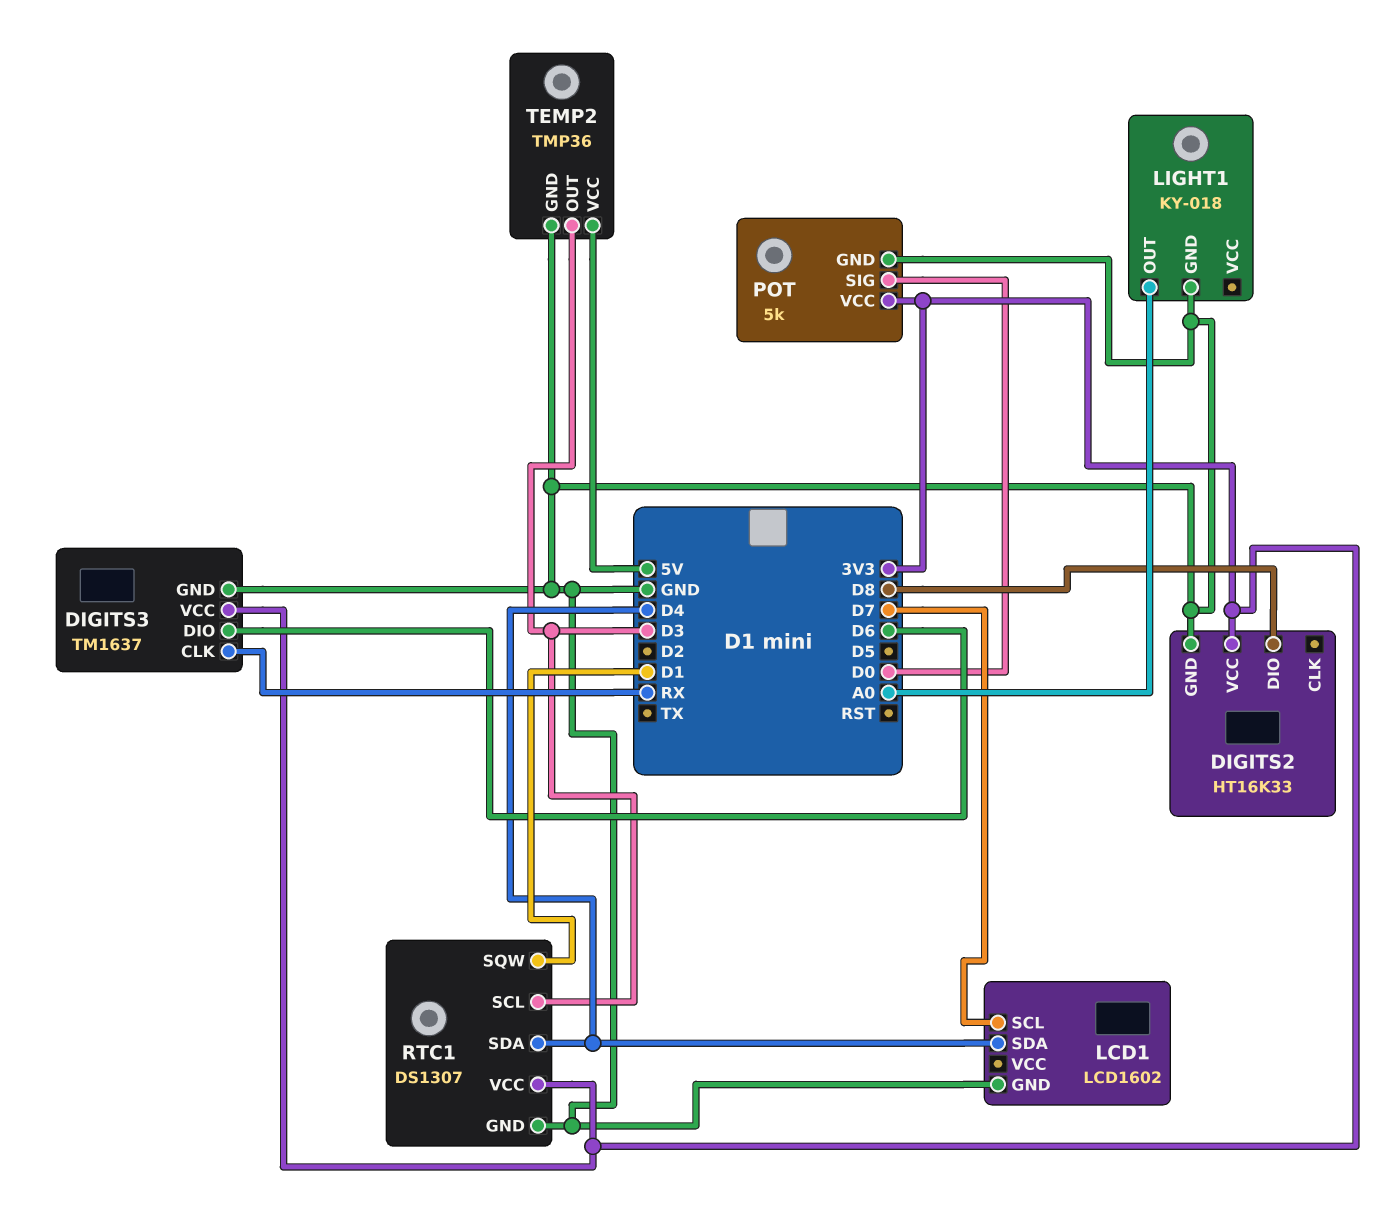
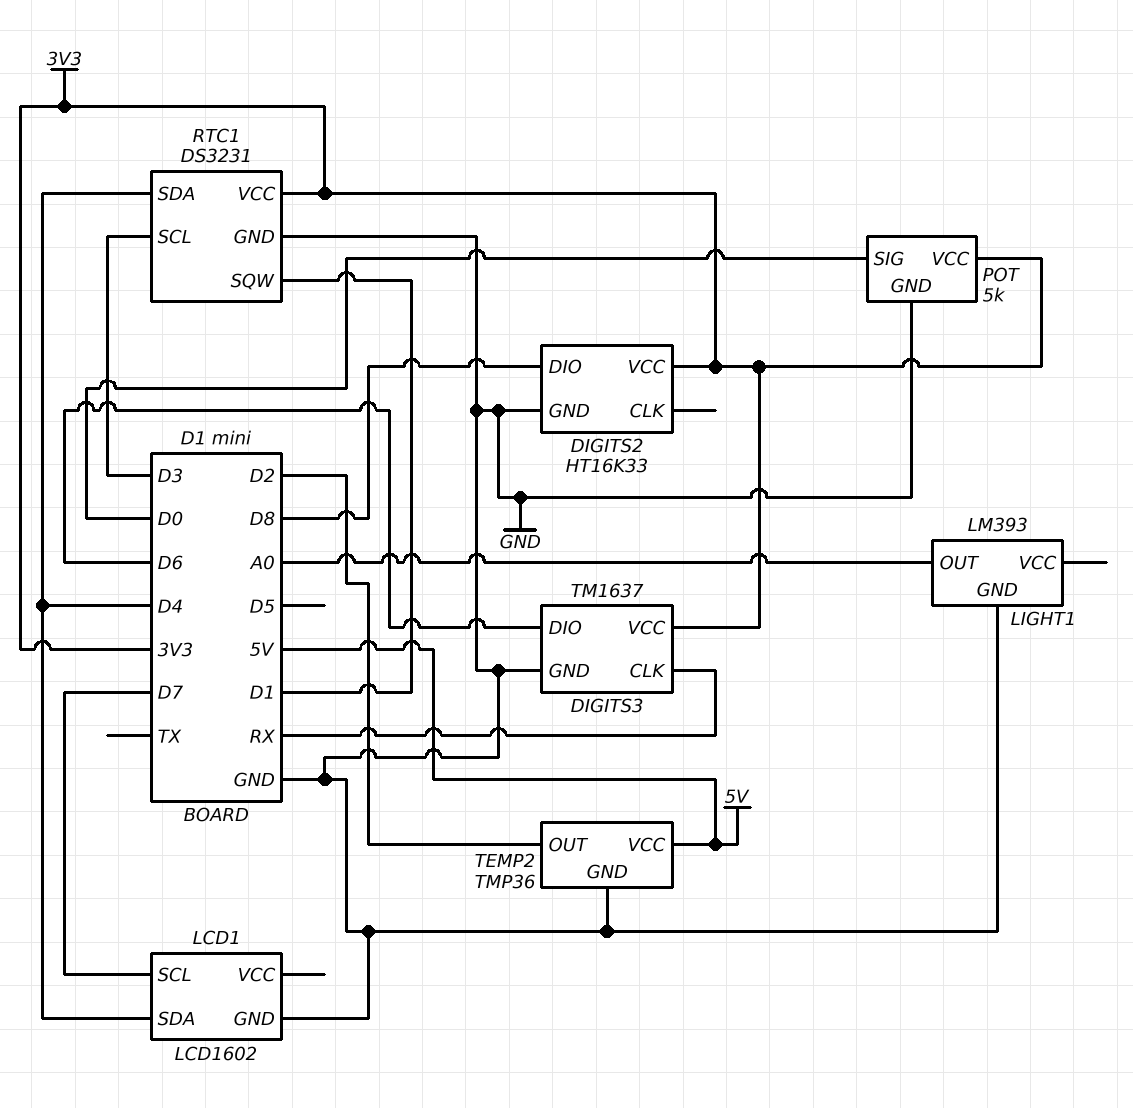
LIGHT1: KY-018 -> LM393
RTC1: DS1307 -> DS3231
TEMP2 pin OUT: D3 -> D2

